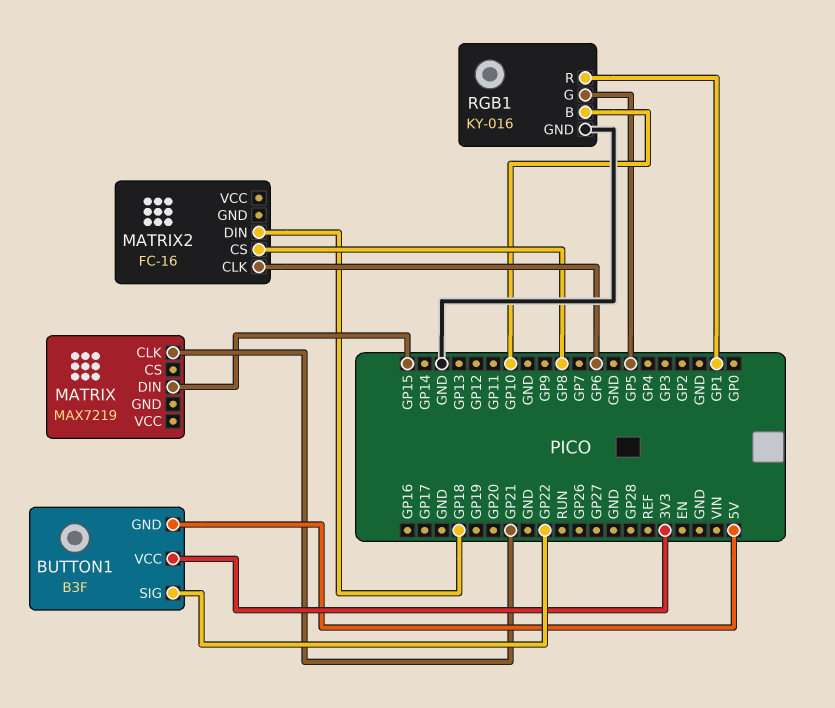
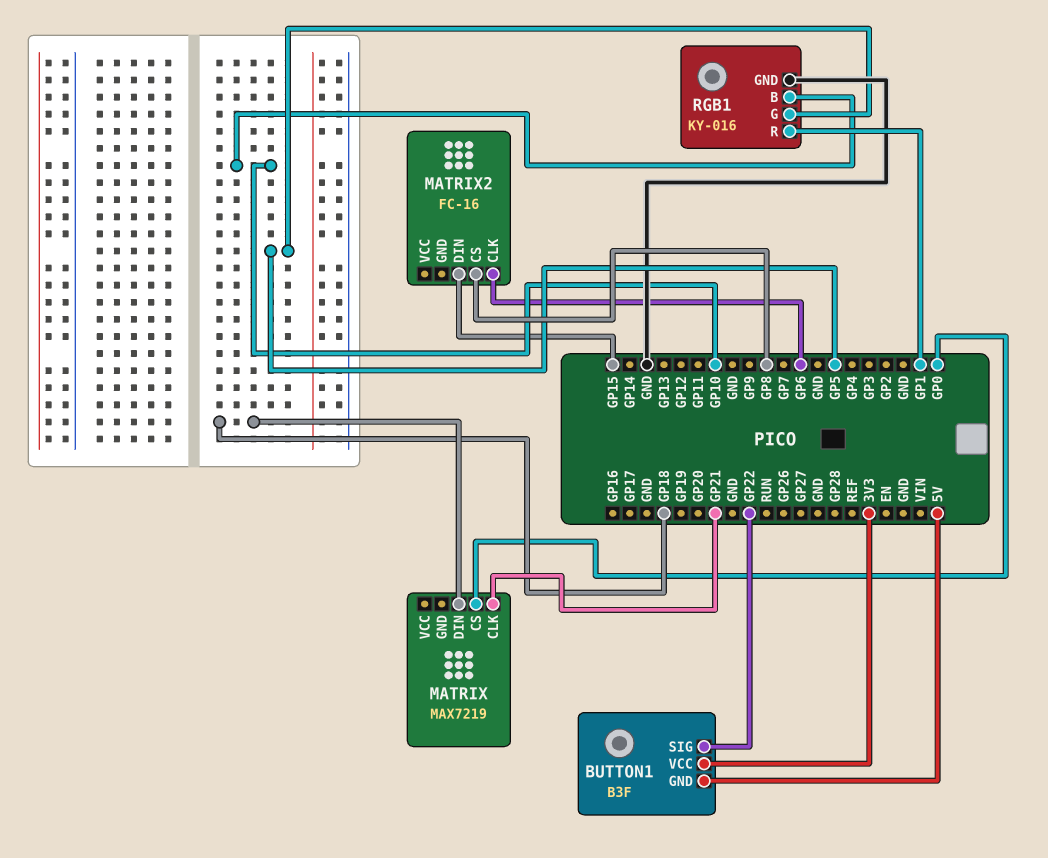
MATRIX pin CS: none -> GP0
MATRIX pin DIN: GP15 -> GP18
MATRIX2 pin DIN: GP18 -> GP15

